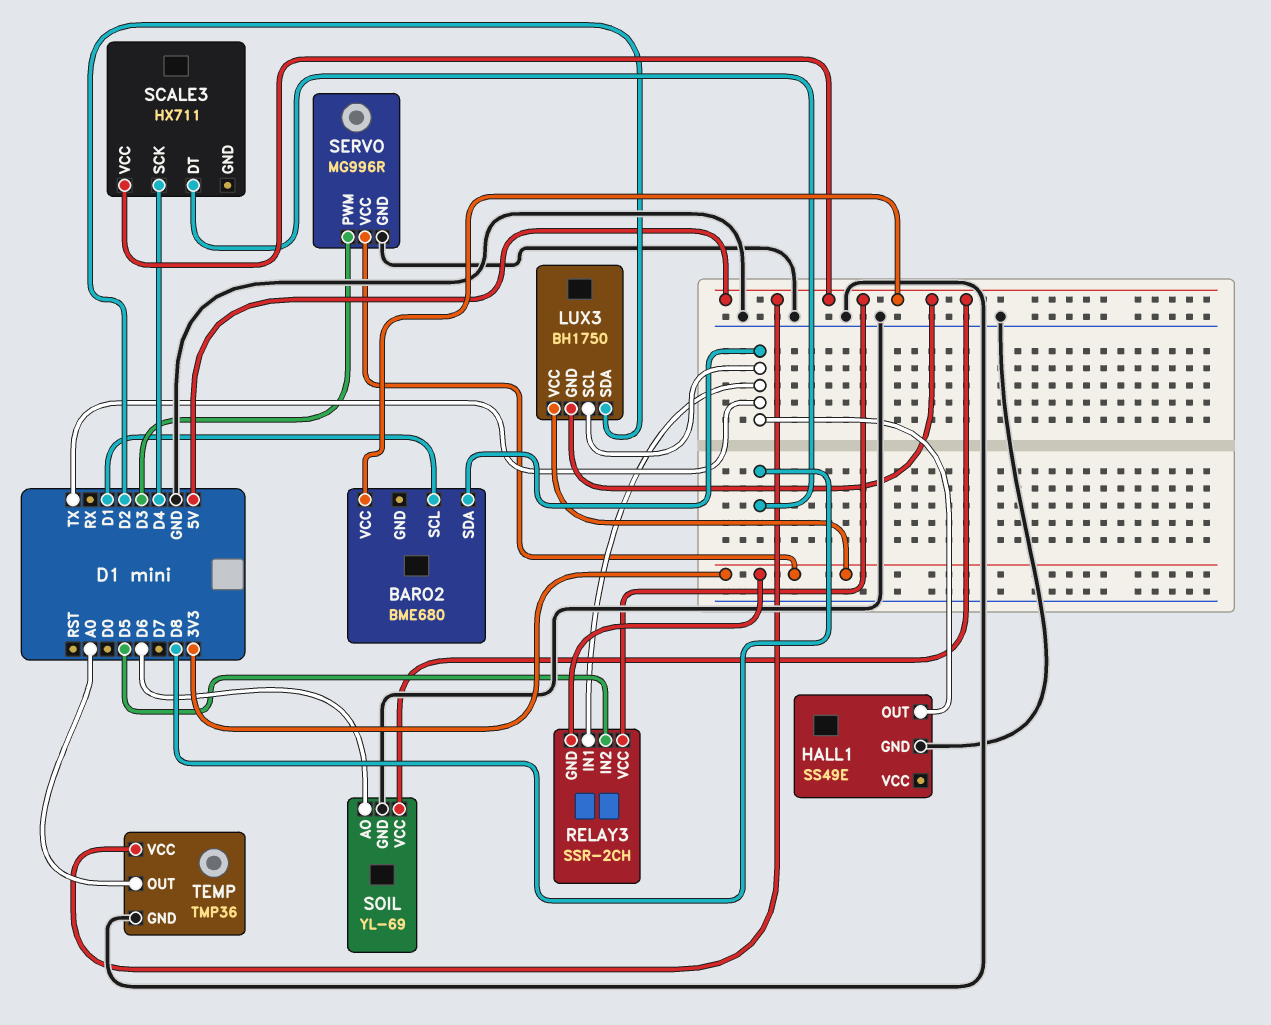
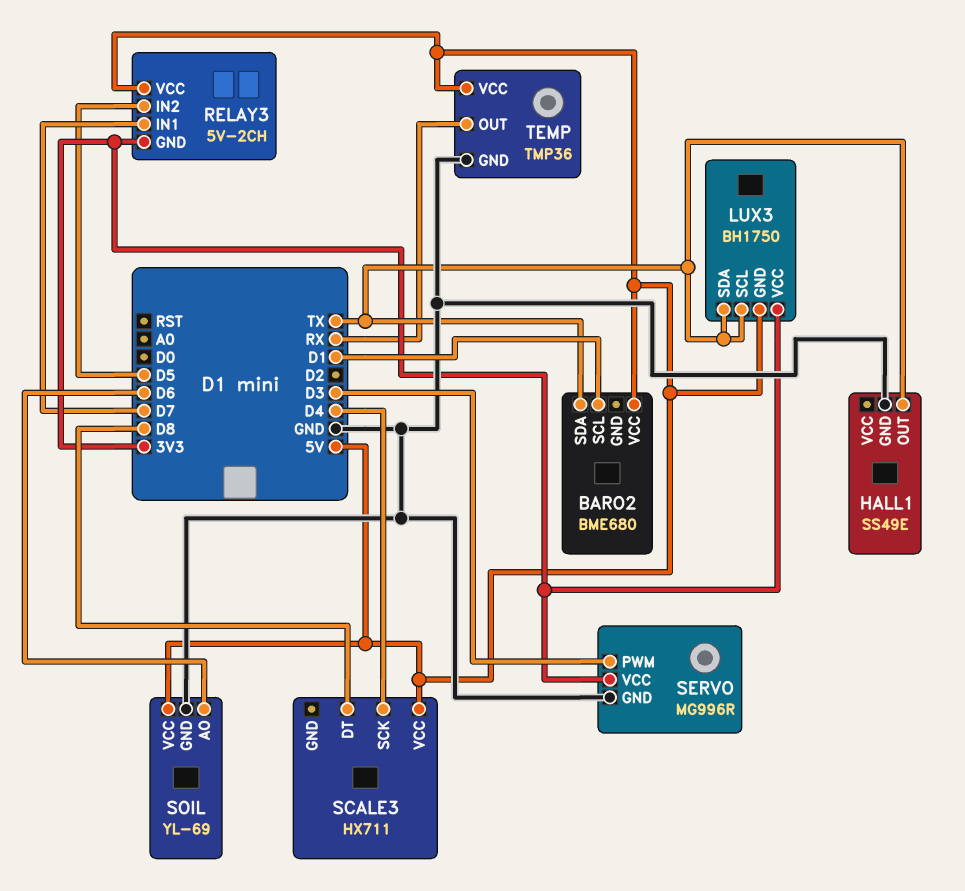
LUX3 pin SDA: D2 -> TX
RELAY3: SSR-2CH -> 5V-2CH
RELAY3 pin IN1: TX -> D7
TEMP pin OUT: A0 -> RX

